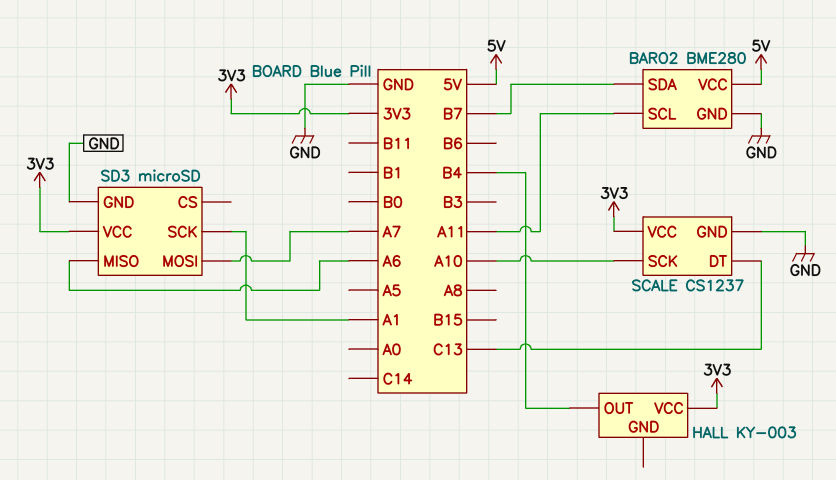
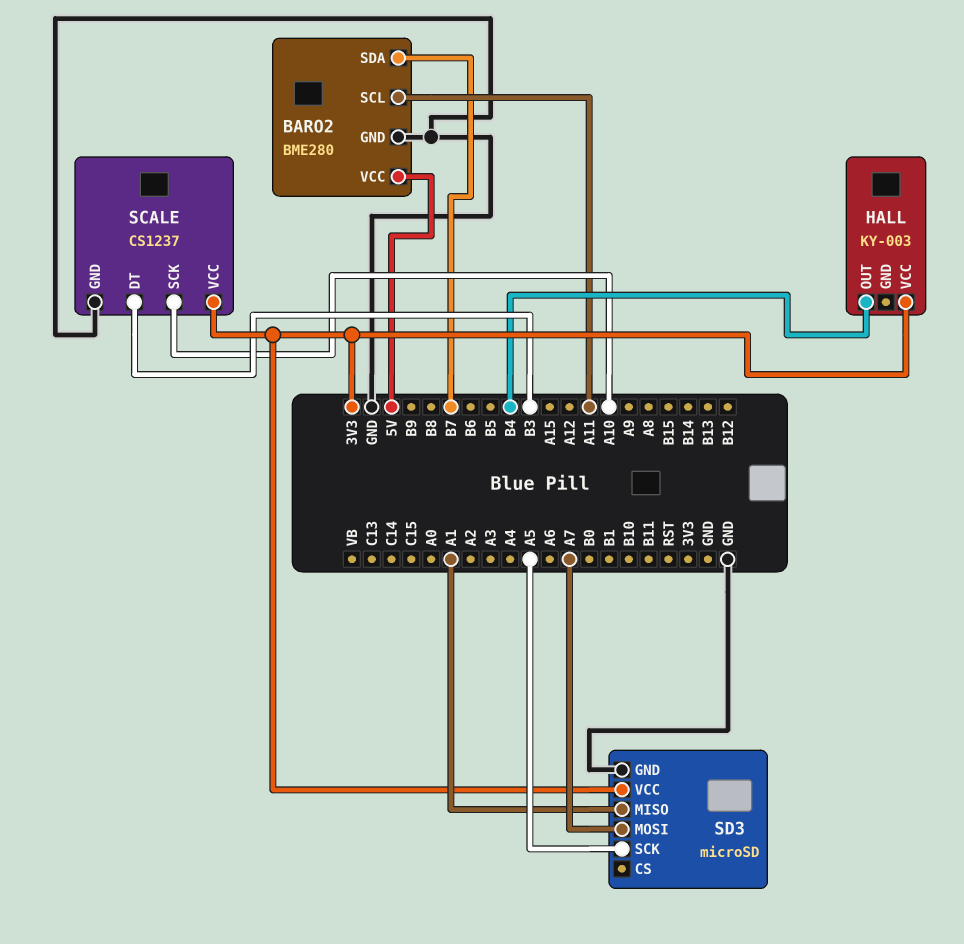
SCALE pin DT: C13 -> B3
SD3 pin MISO: A6 -> A1
SD3 pin SCK: A1 -> A5

